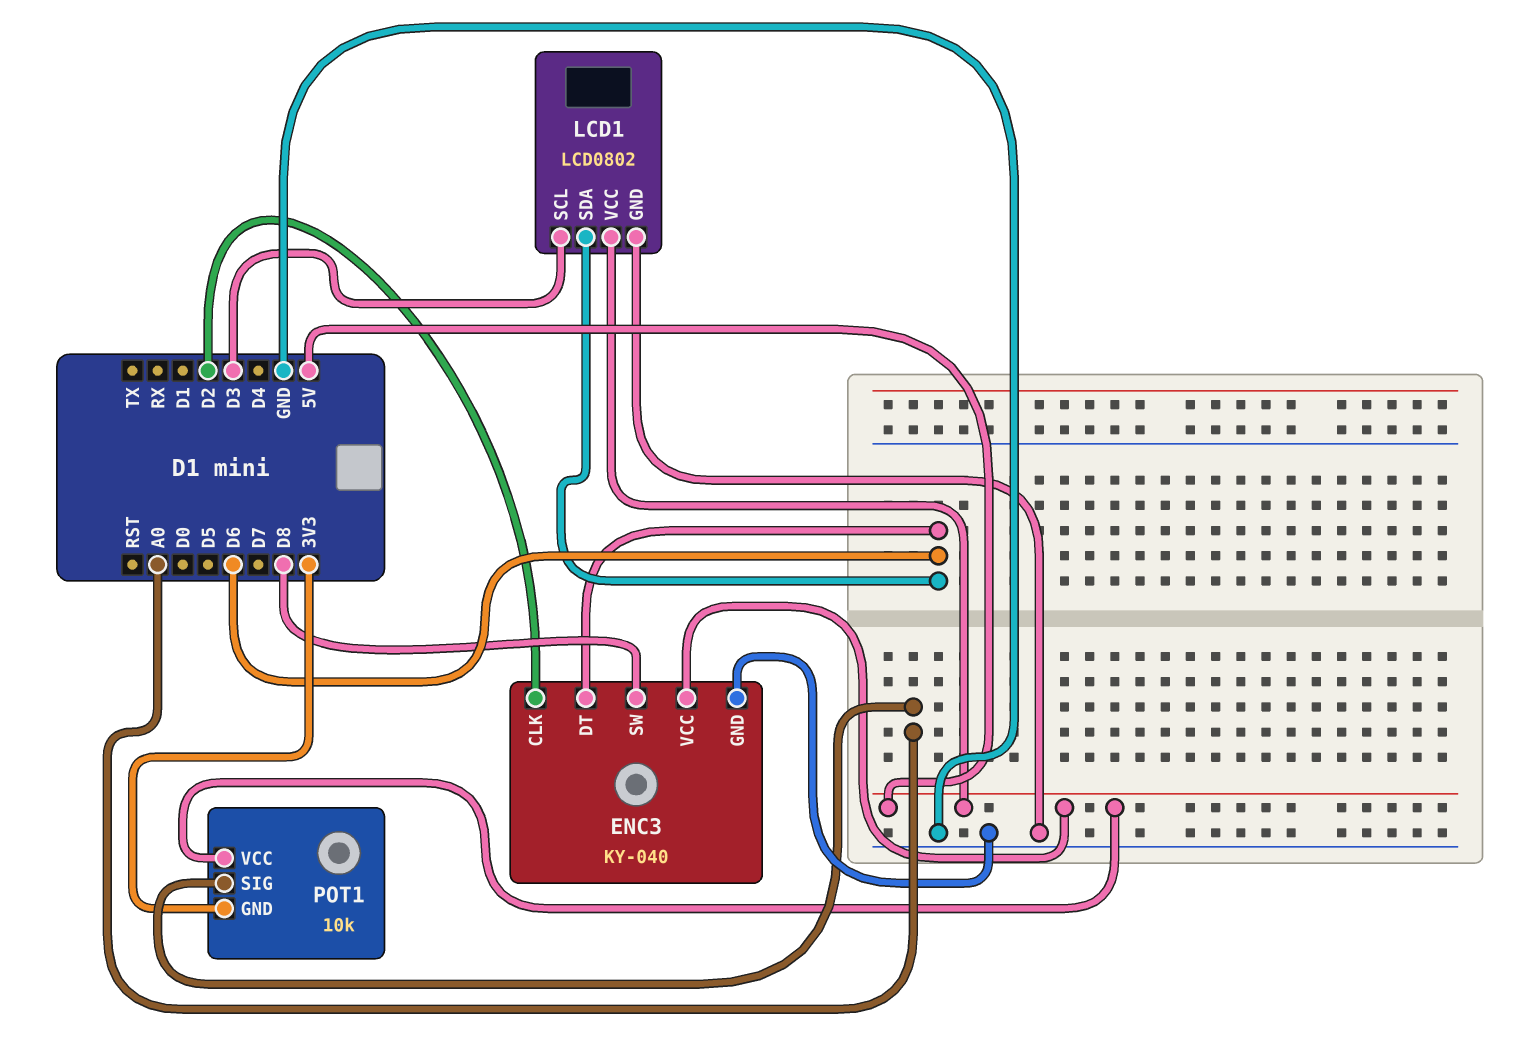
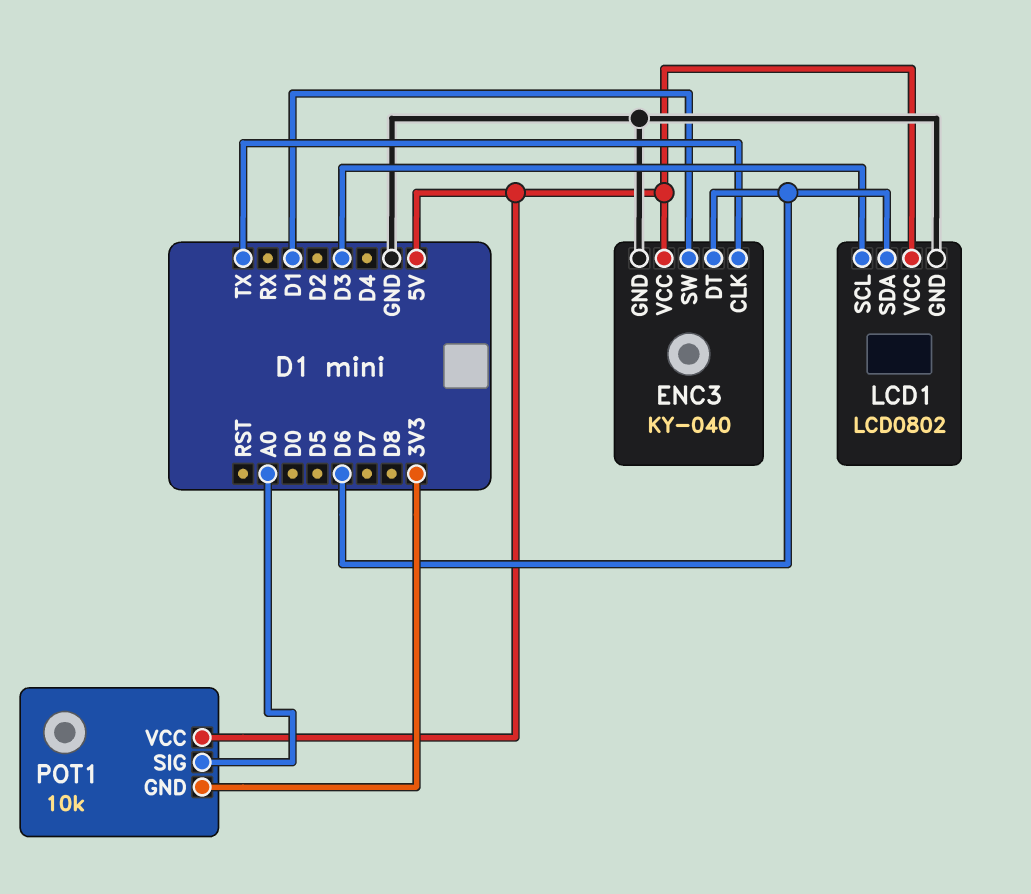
ENC3 pin CLK: D2 -> TX
ENC3 pin SW: D8 -> D1

